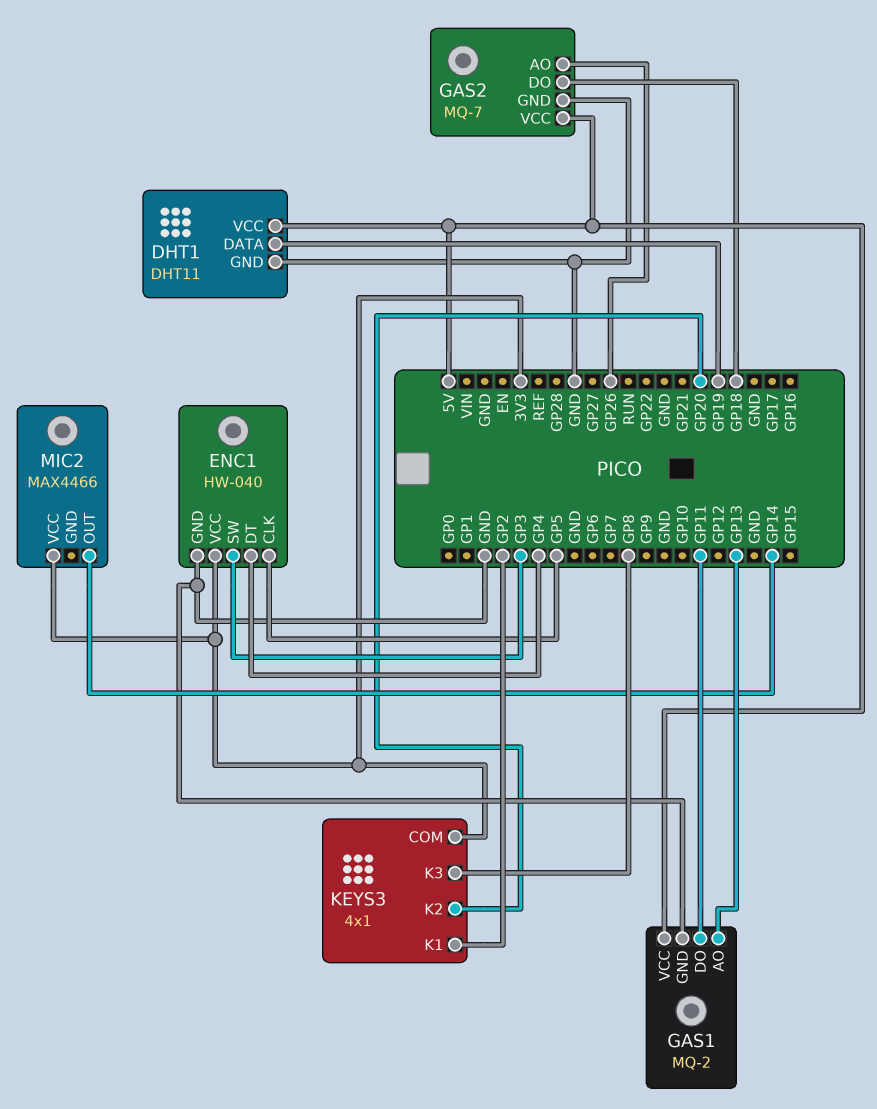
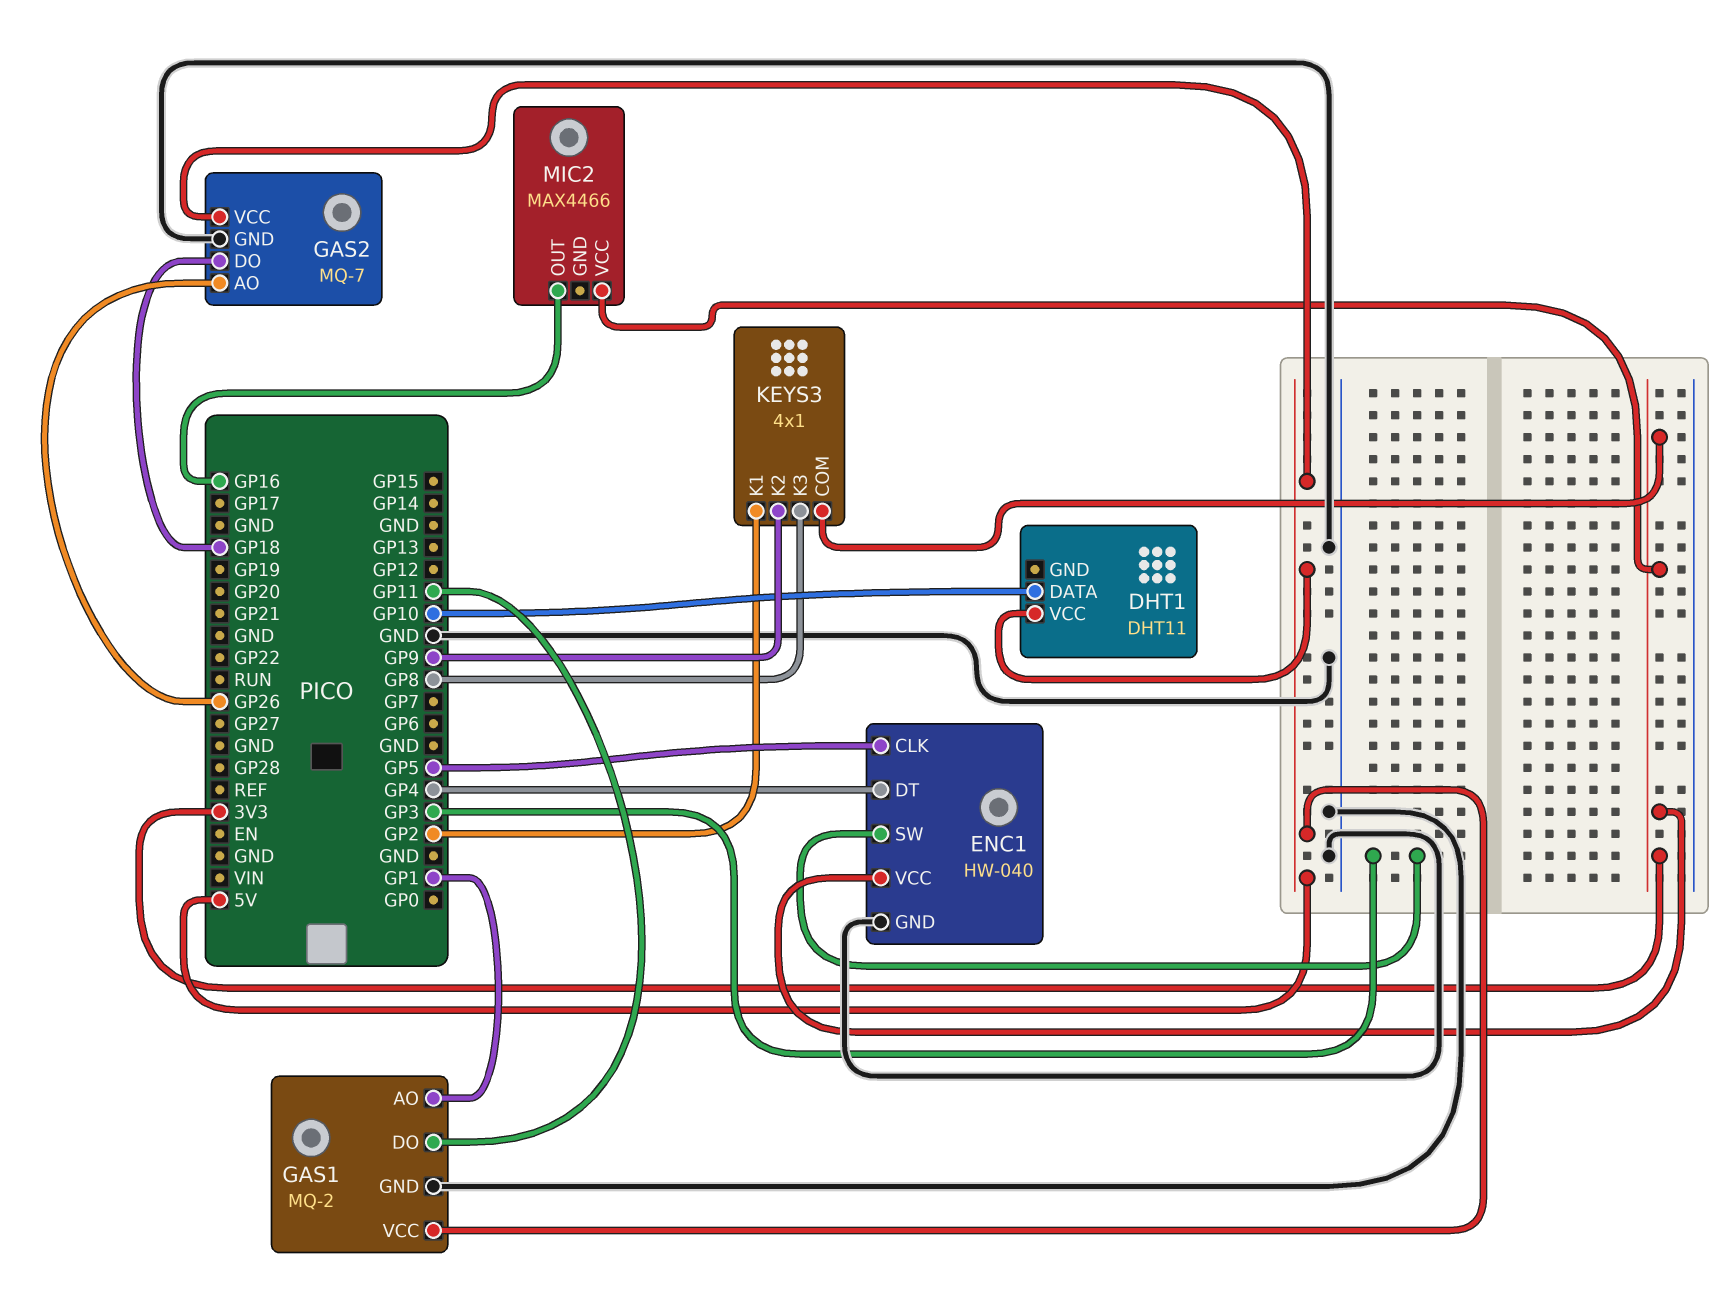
DHT1 pin DATA: GP19 -> GP10
DHT1 pin GND: GND -> none
GAS1 pin AO: GP13 -> GP1
KEYS3 pin K2: GP20 -> GP9
MIC2 pin OUT: GP14 -> GP16

